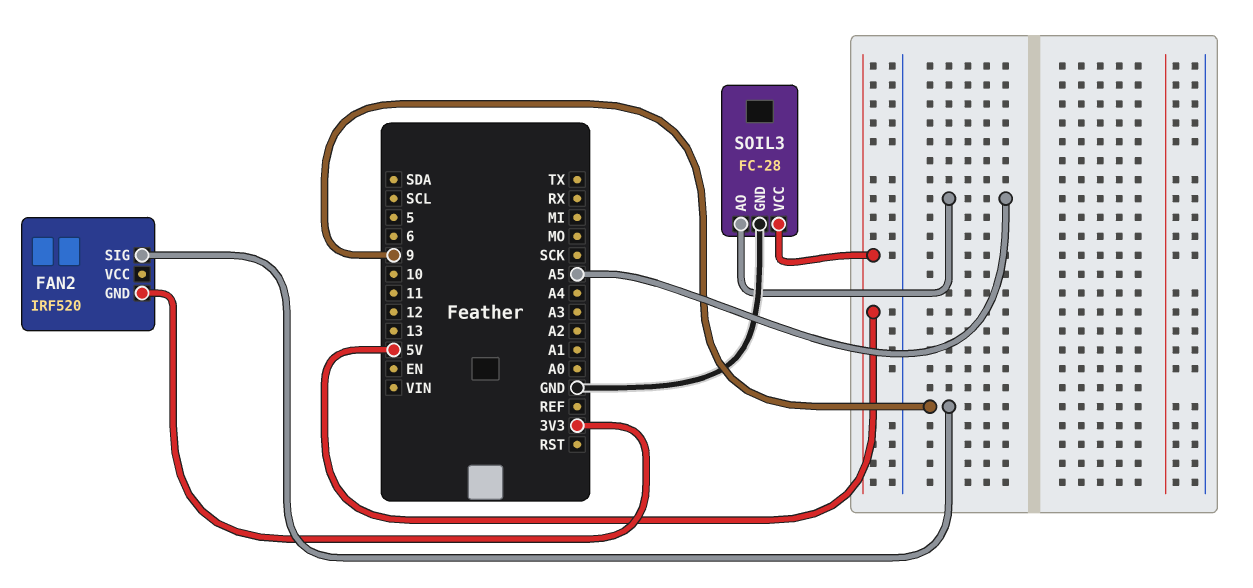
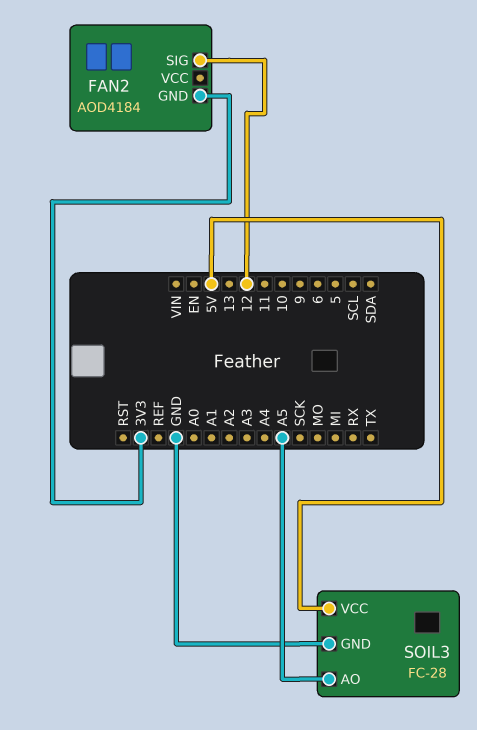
FAN2: IRF520 -> AOD4184
FAN2 pin SIG: 9 -> 12

